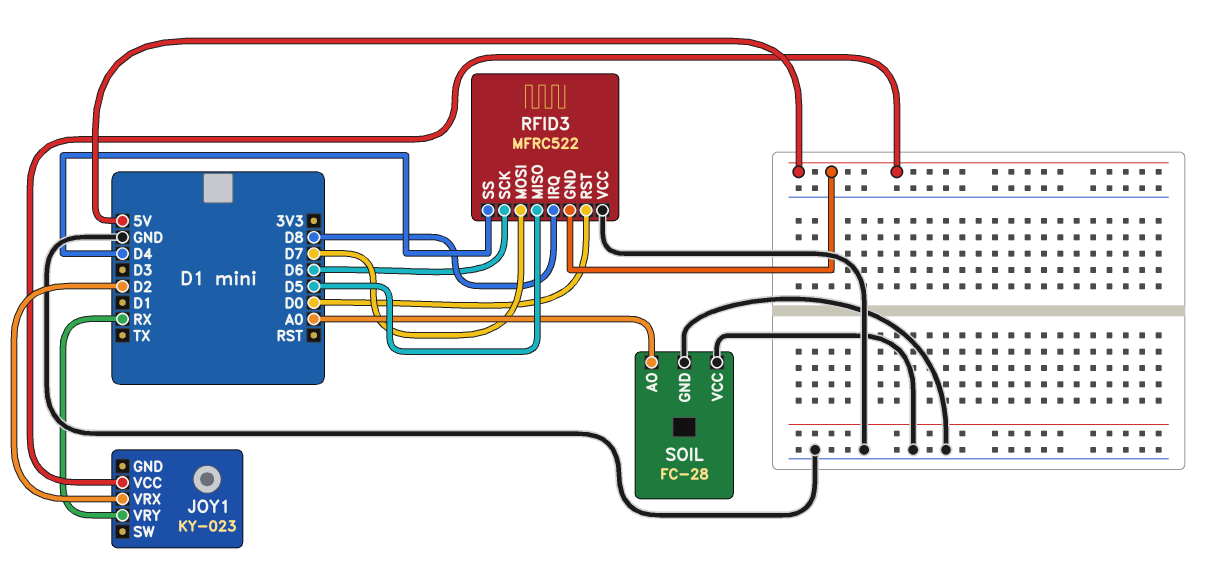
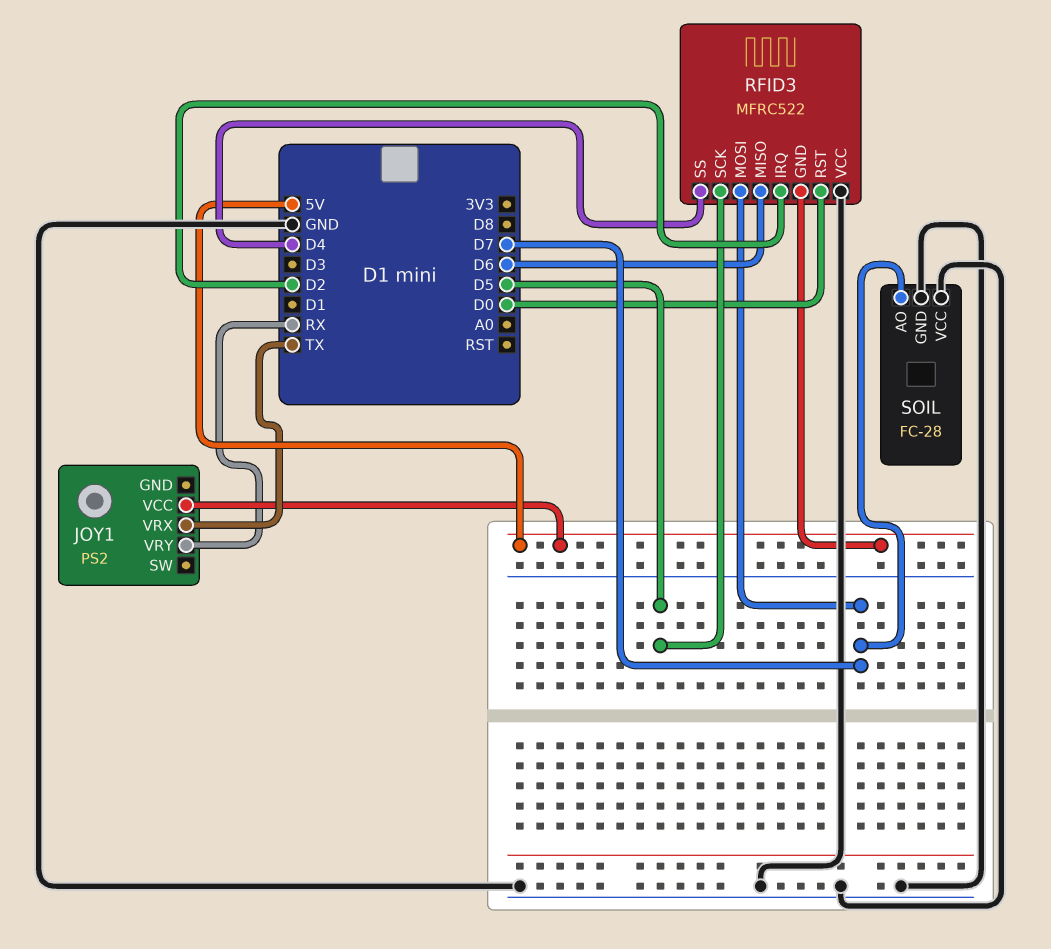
JOY1: KY-023 -> PS2
JOY1 pin VRX: D2 -> TX
RFID3 pin IRQ: D8 -> D2
RFID3 pin MISO: D5 -> D6
RFID3 pin SCK: D6 -> D5
SOIL pin AO: A0 -> D7

